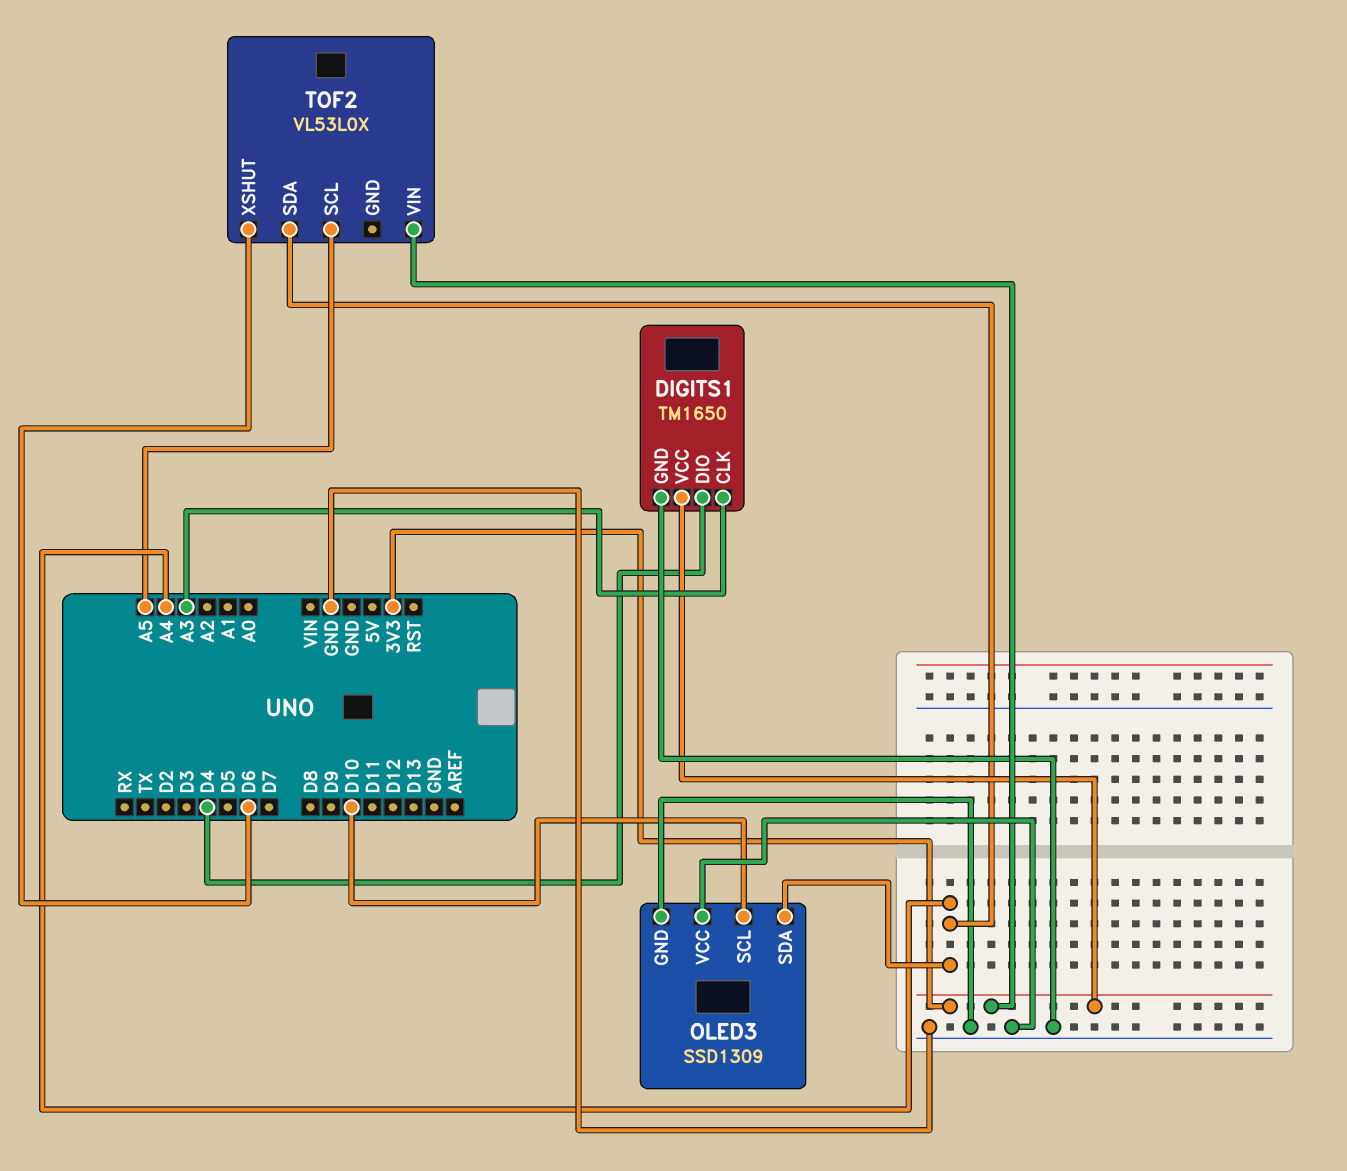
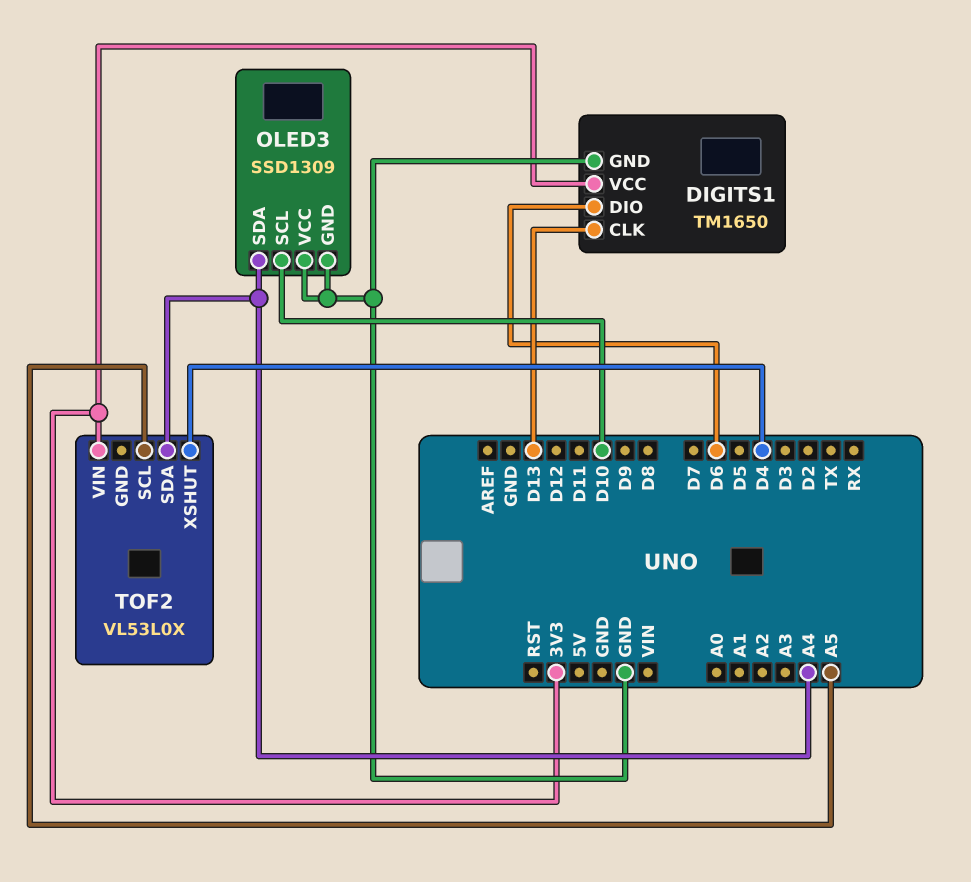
DIGITS1 pin CLK: A3 -> D13
DIGITS1 pin DIO: D4 -> D6
TOF2 pin XSHUT: D6 -> D4

